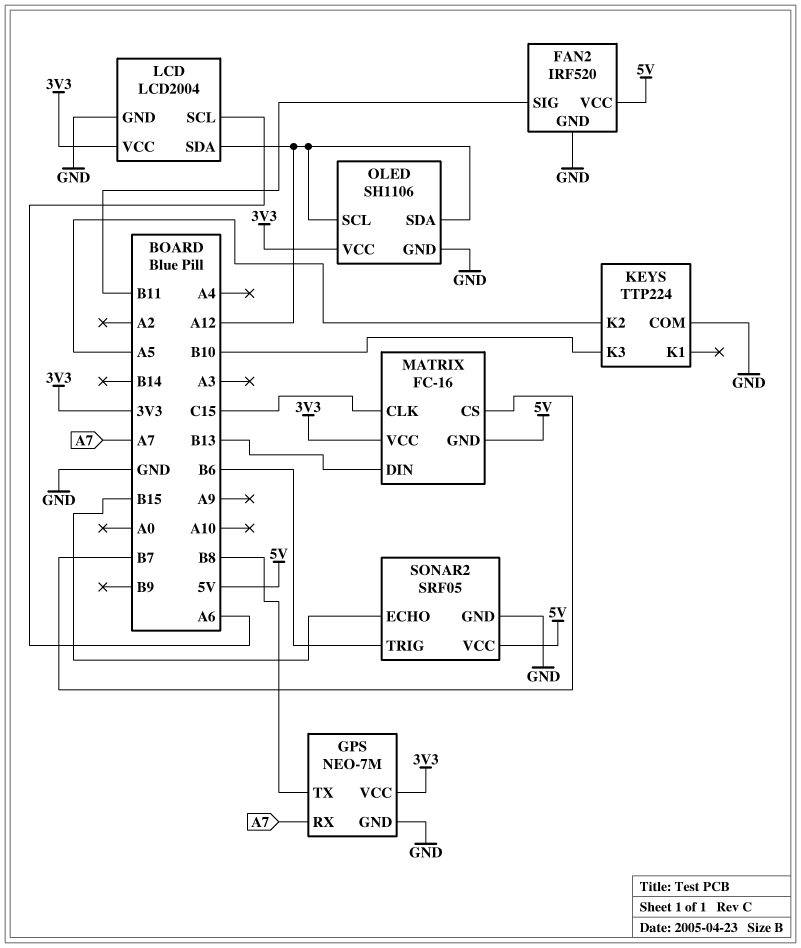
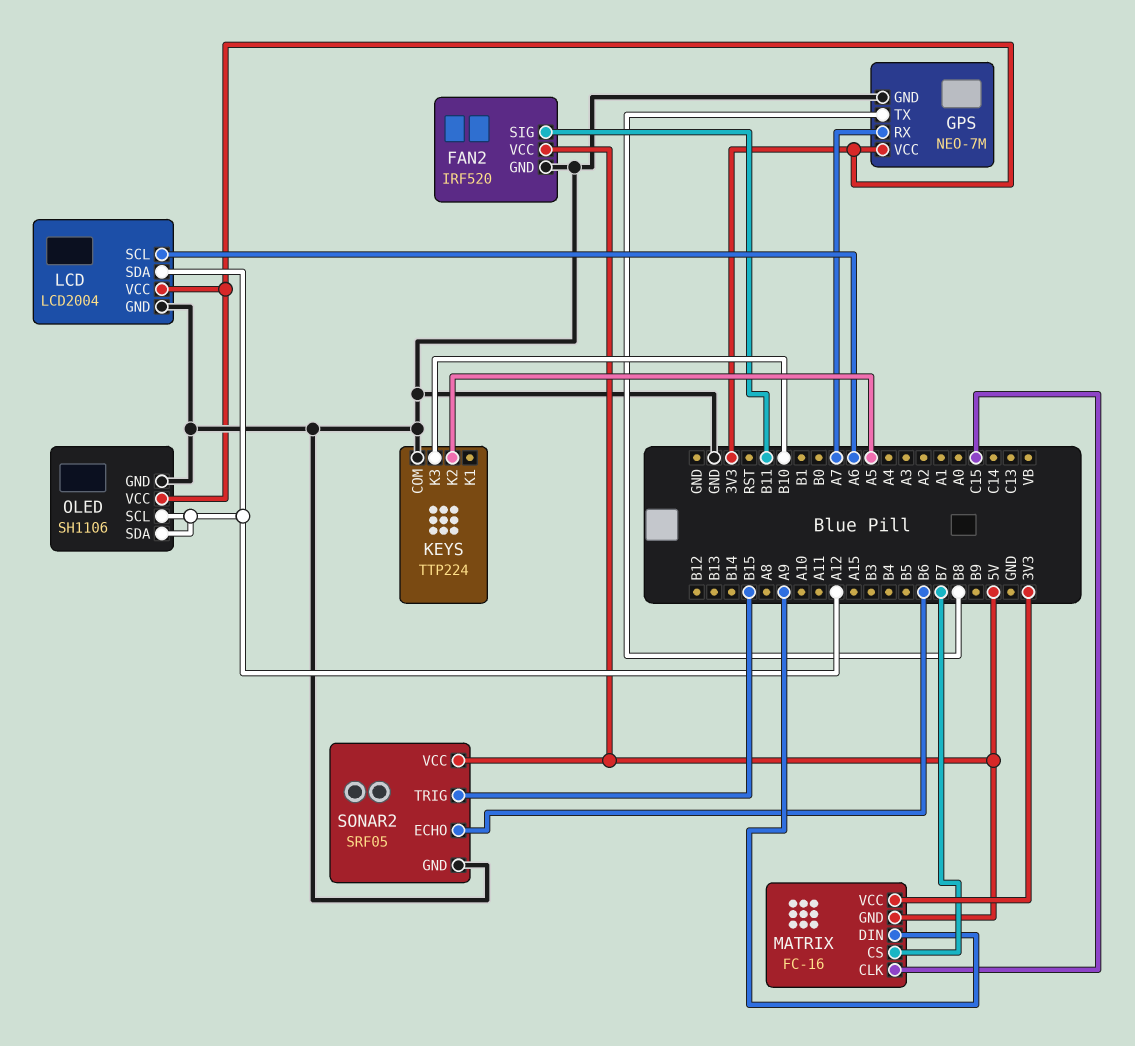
MATRIX pin DIN: B13 -> A9
SONAR2 pin ECHO: B15 -> B6
SONAR2 pin TRIG: B6 -> B15

